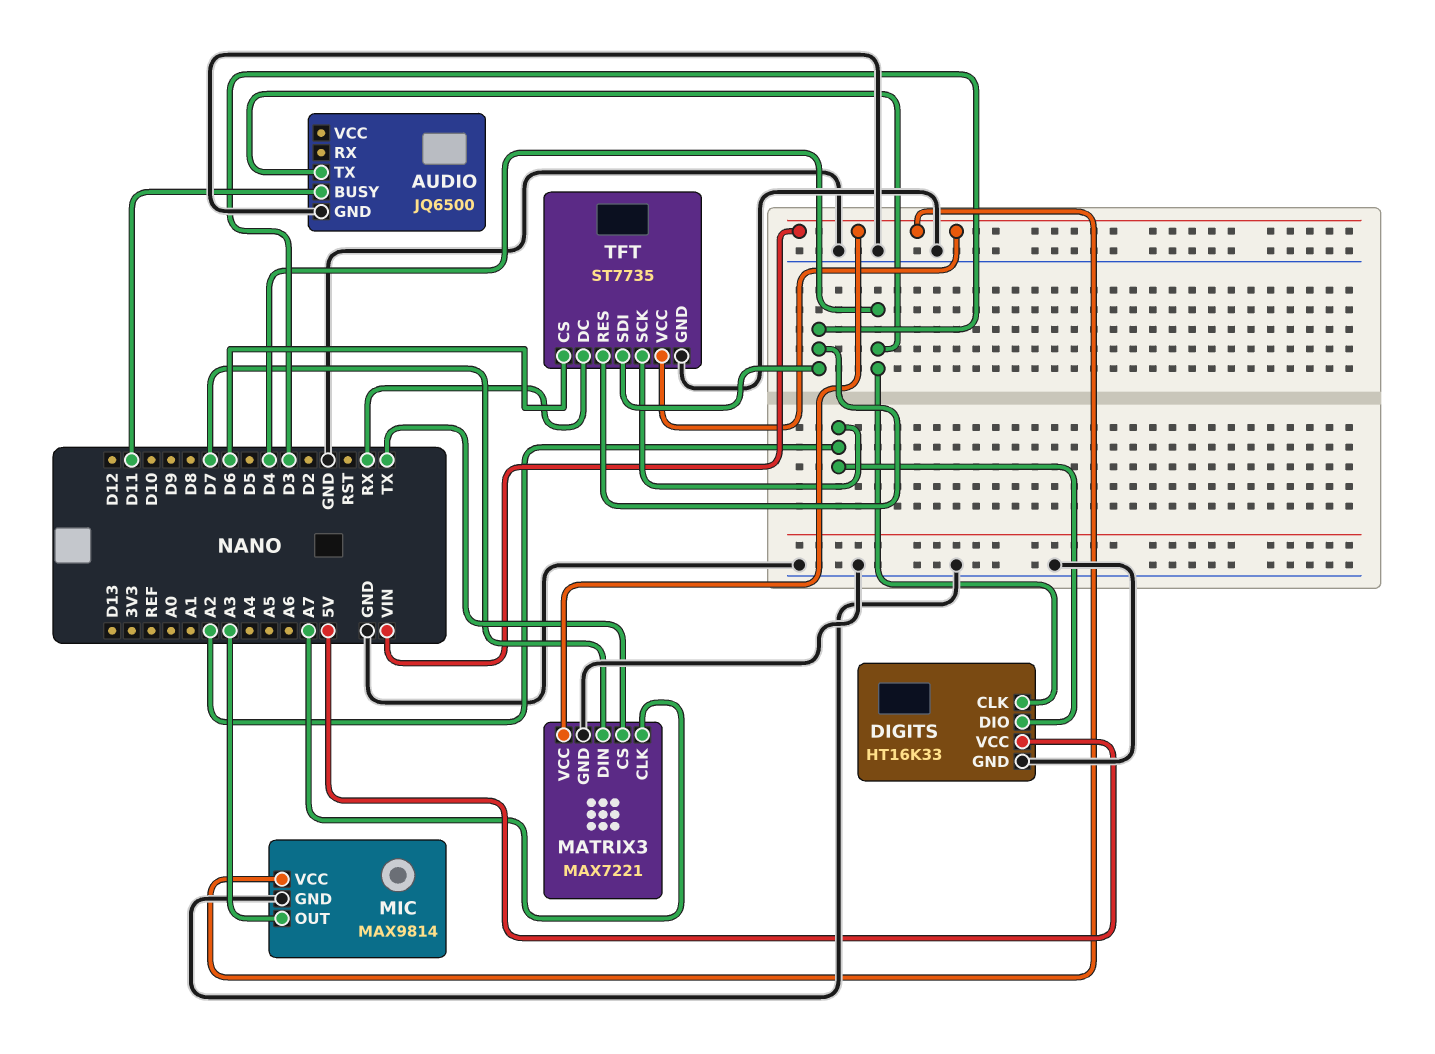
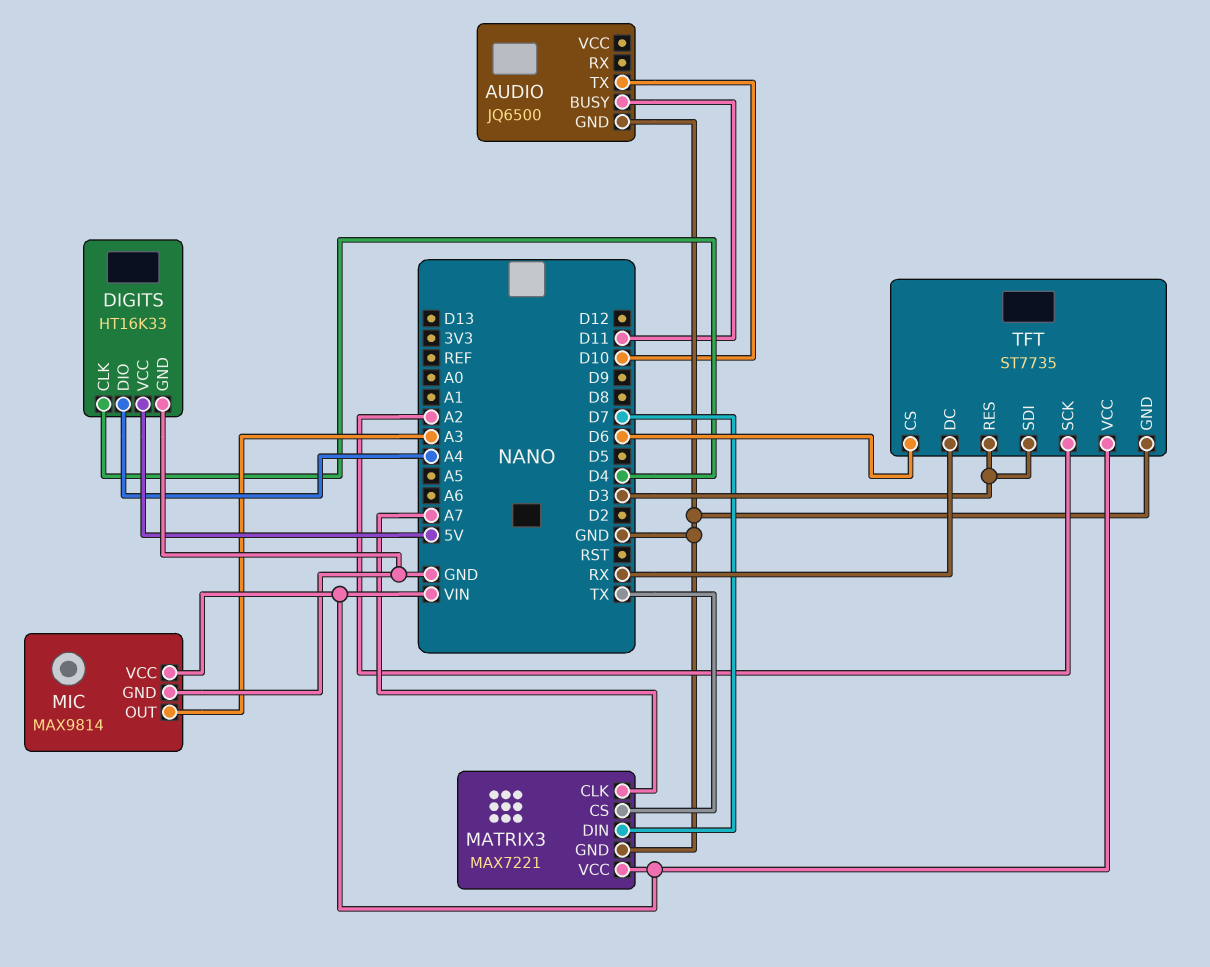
AUDIO pin TX: D4 -> D10
DIGITS pin DIO: A2 -> A4

